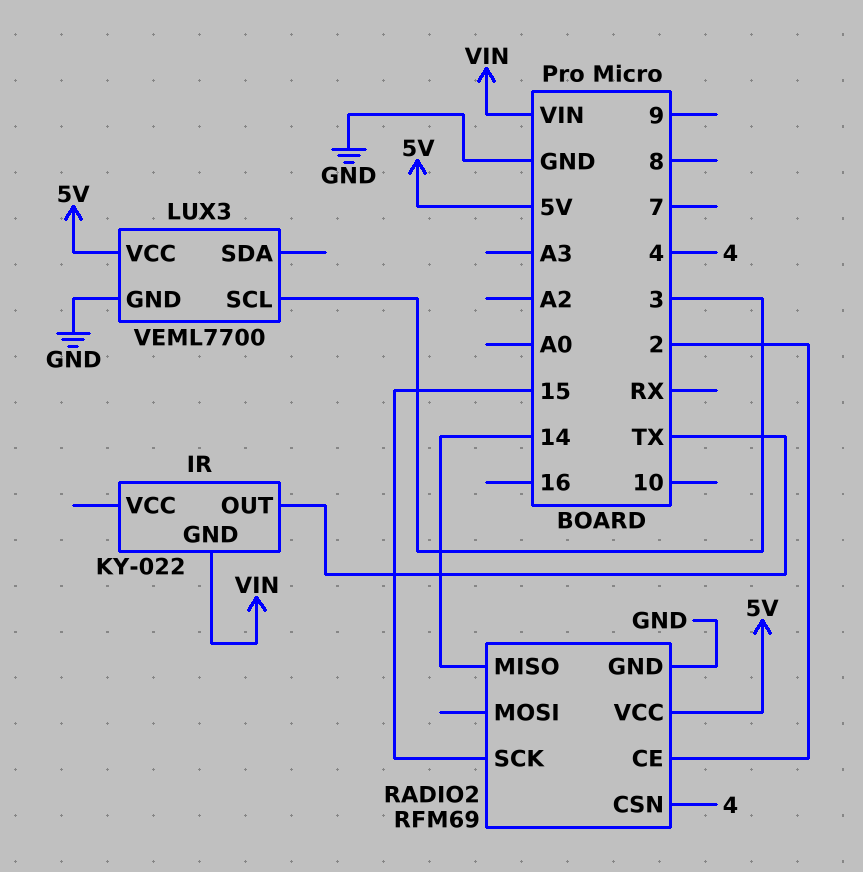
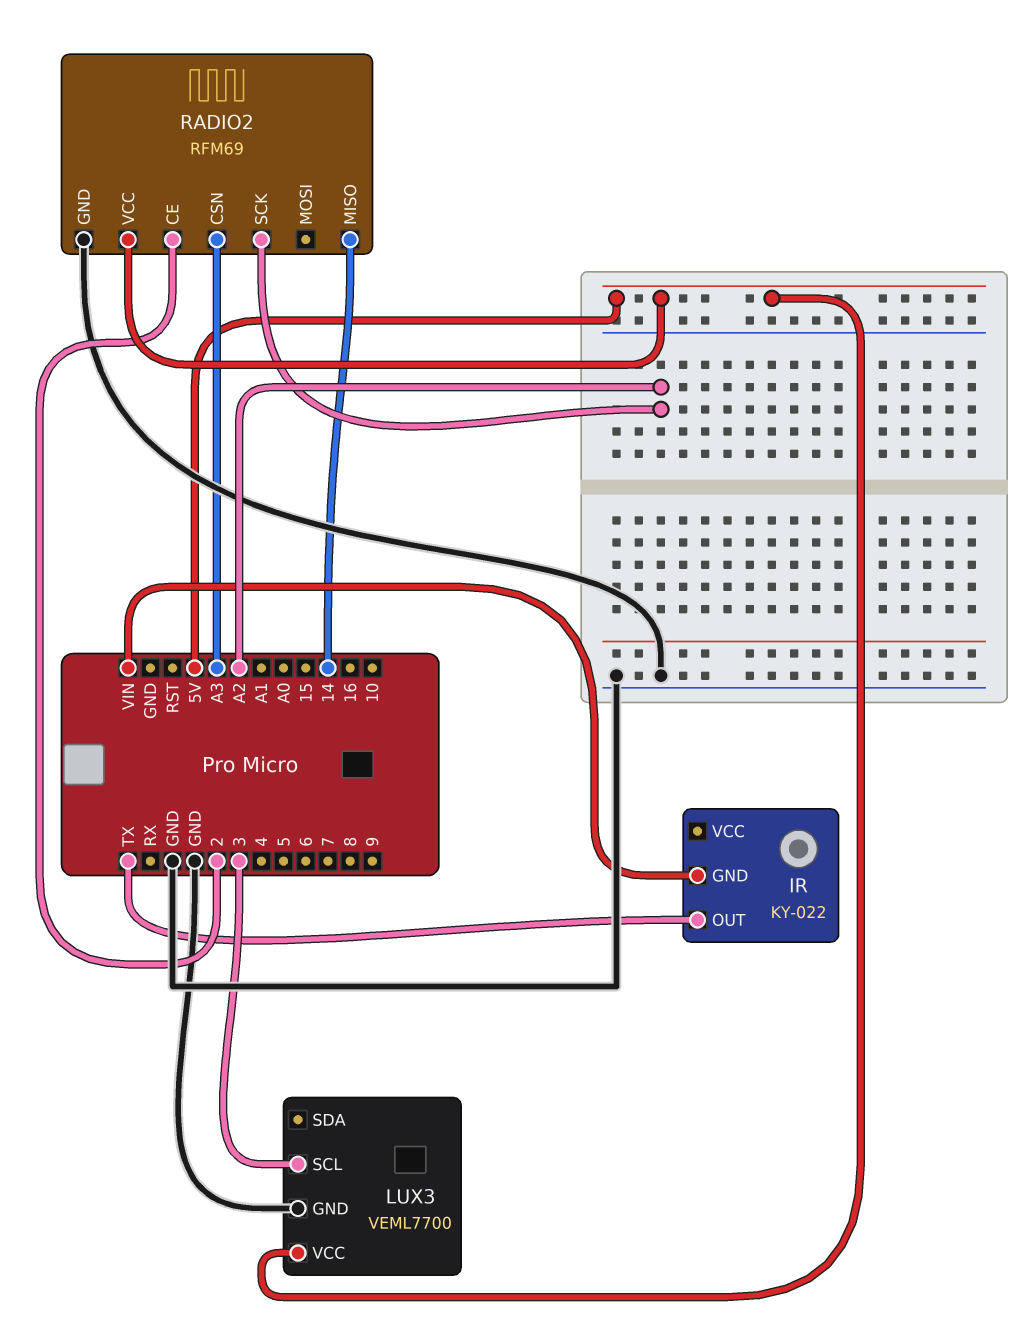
RADIO2 pin CSN: 4 -> A3
RADIO2 pin SCK: 15 -> A2

